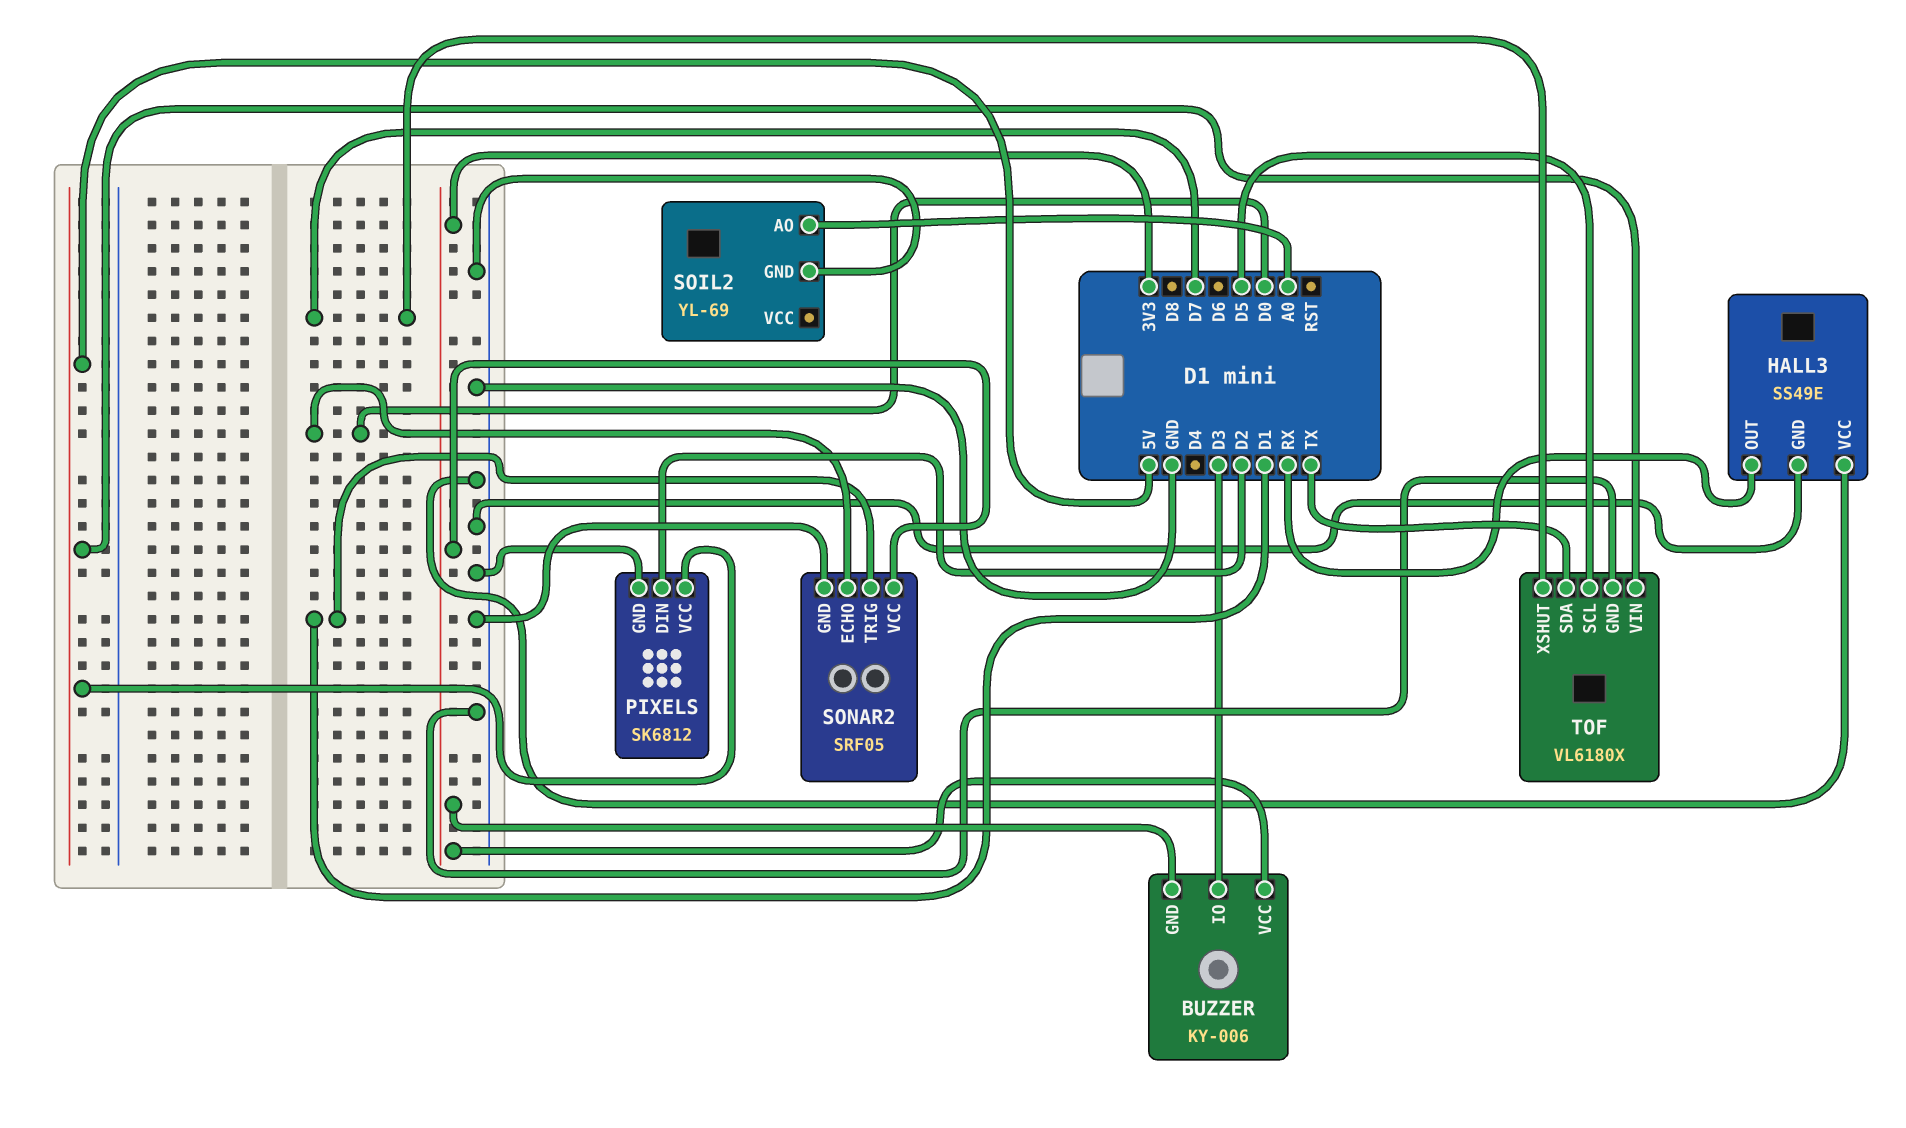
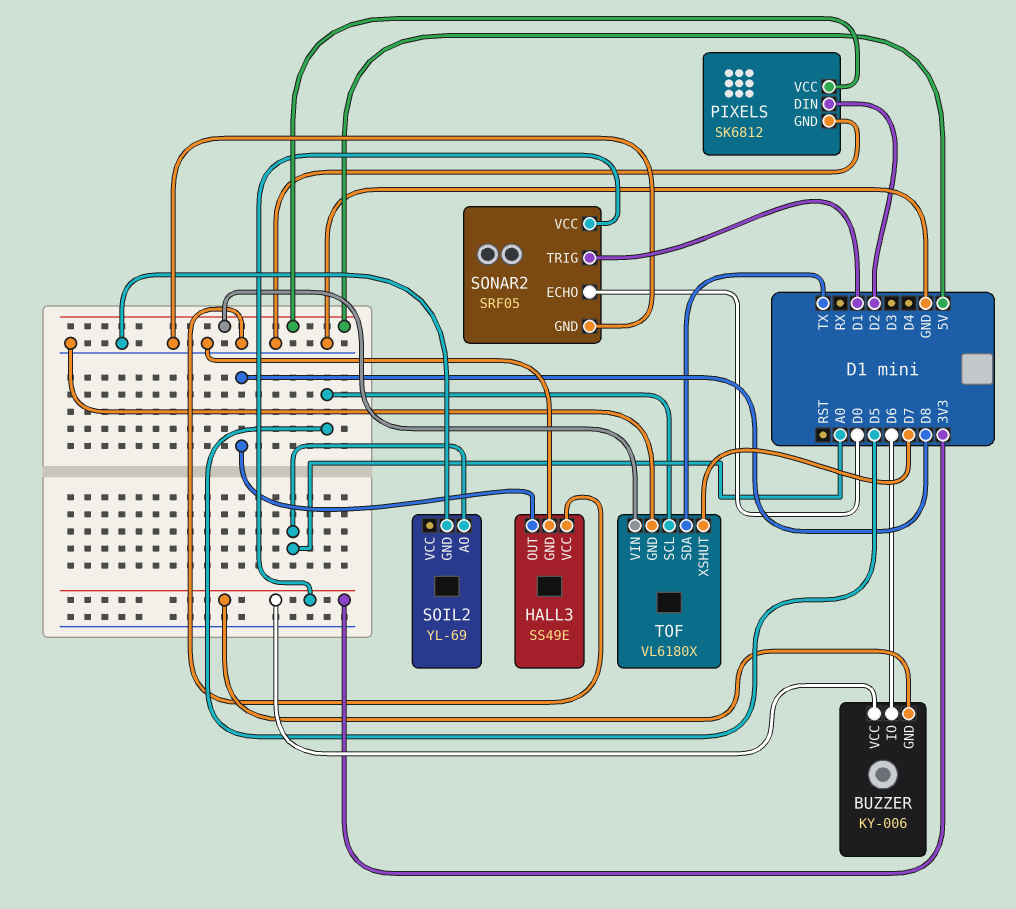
BUZZER pin IO: D3 -> D6
HALL3 pin OUT: RX -> D8

